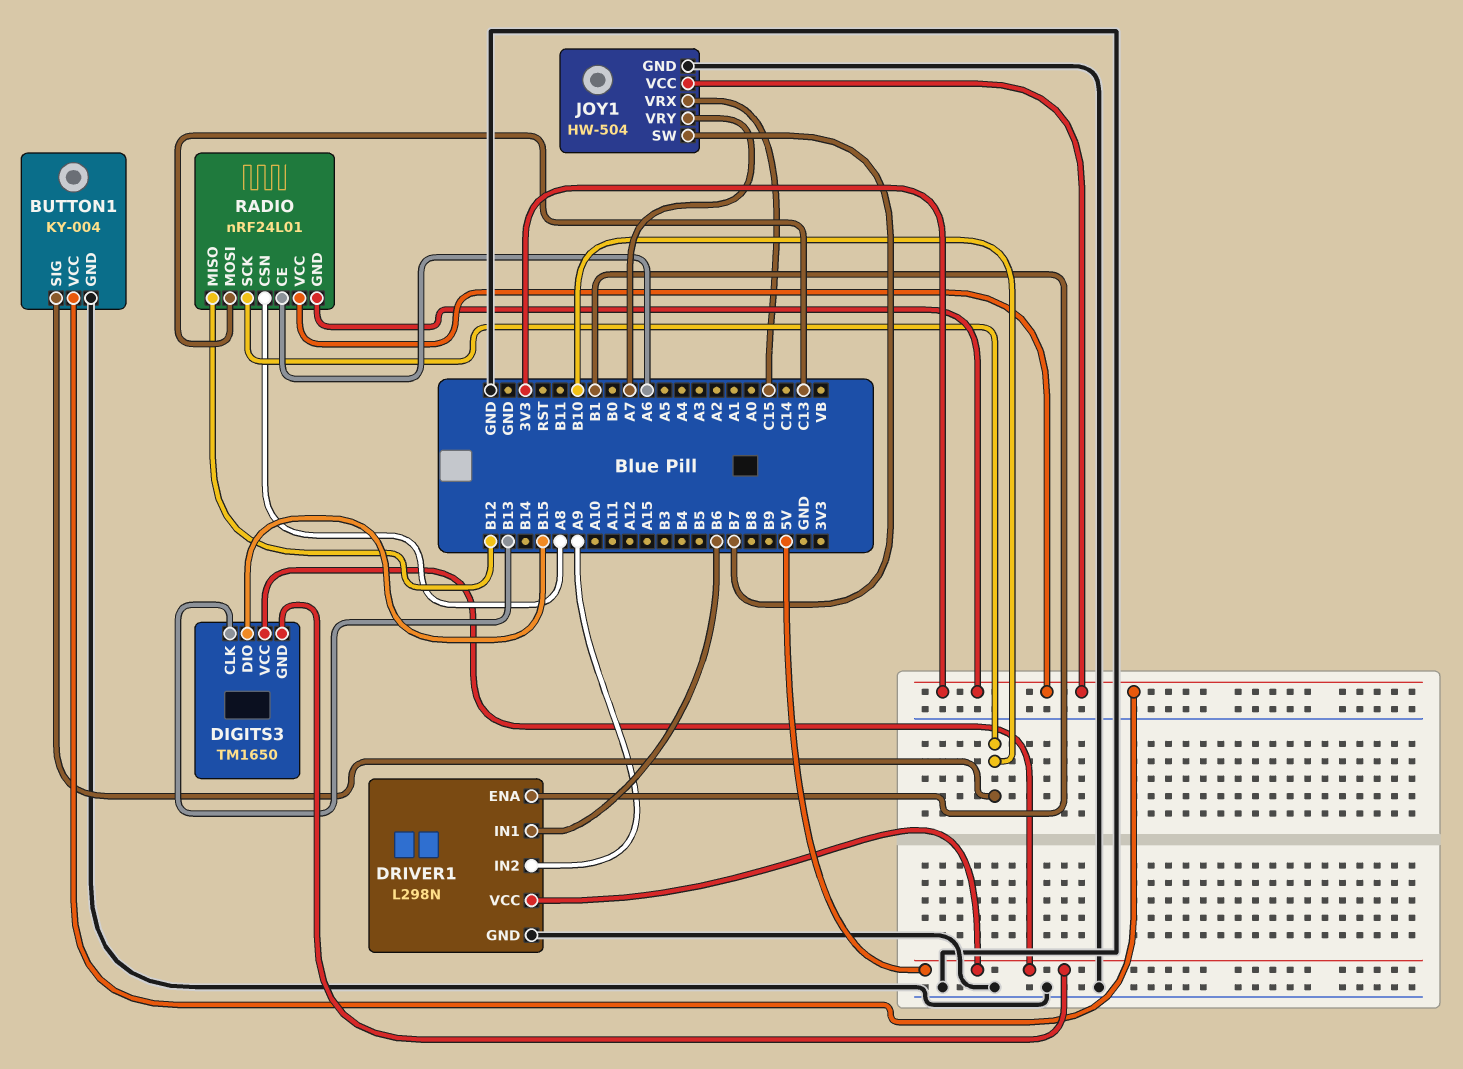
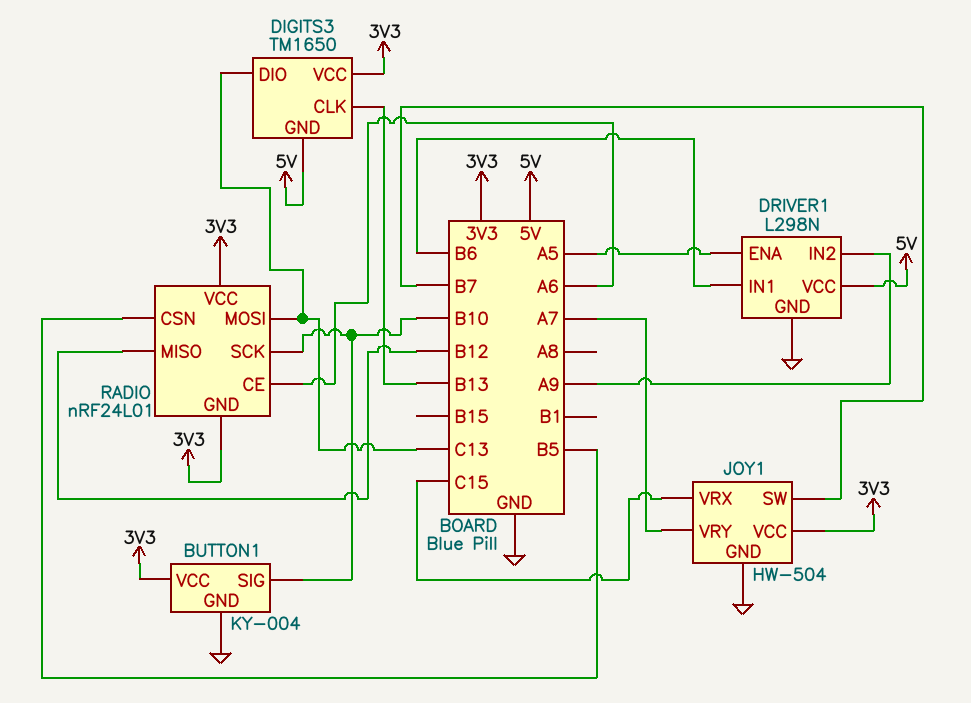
DIGITS3 pin DIO: B15 -> C13
DIGITS3 pin VCC: 5V -> 3V3
DRIVER1 pin ENA: B1 -> A5
RADIO pin CSN: A8 -> B5

